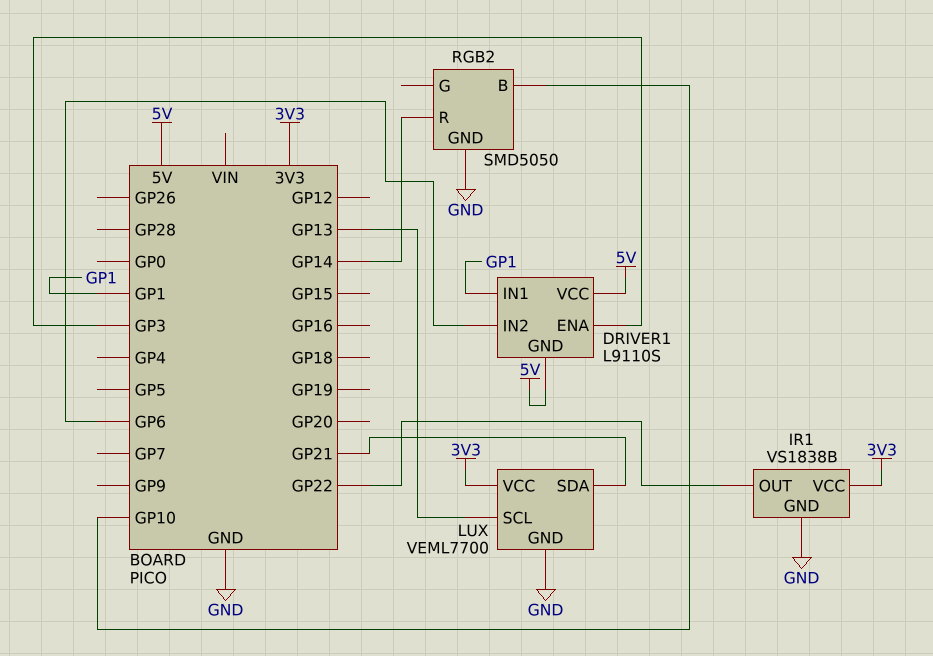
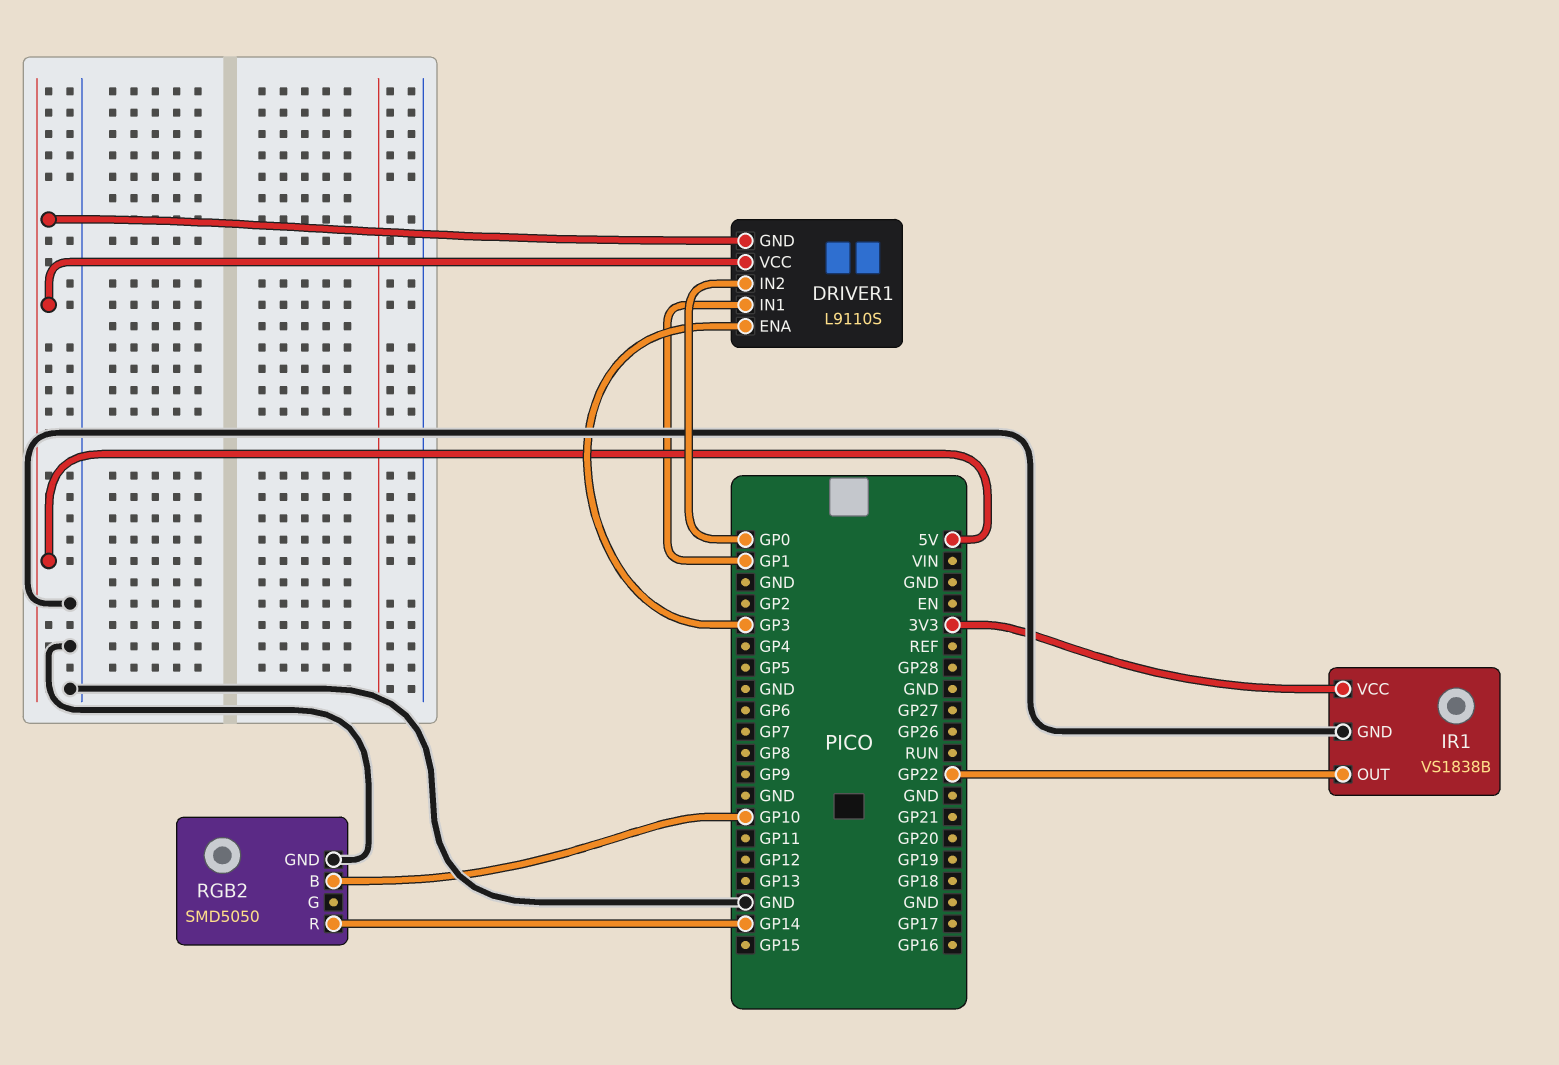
DRIVER1 pin IN2: GP6 -> GP0
LUX: VEML7700 -> none
LUX pin GND: GND -> none
LUX pin SCL: GP13 -> none
LUX pin SDA: GP21 -> none
LUX pin VCC: 3V3 -> none

